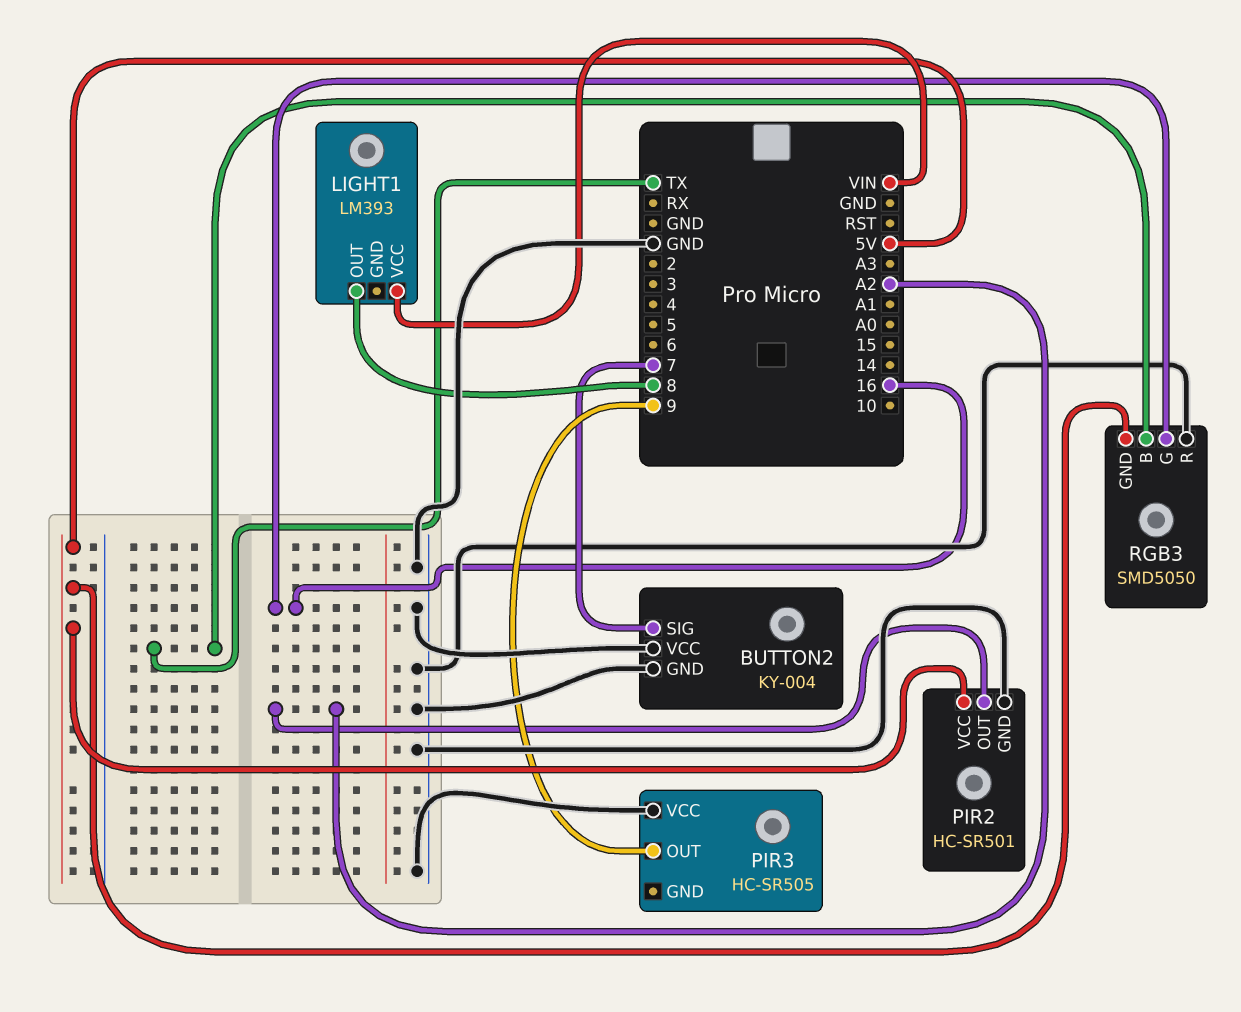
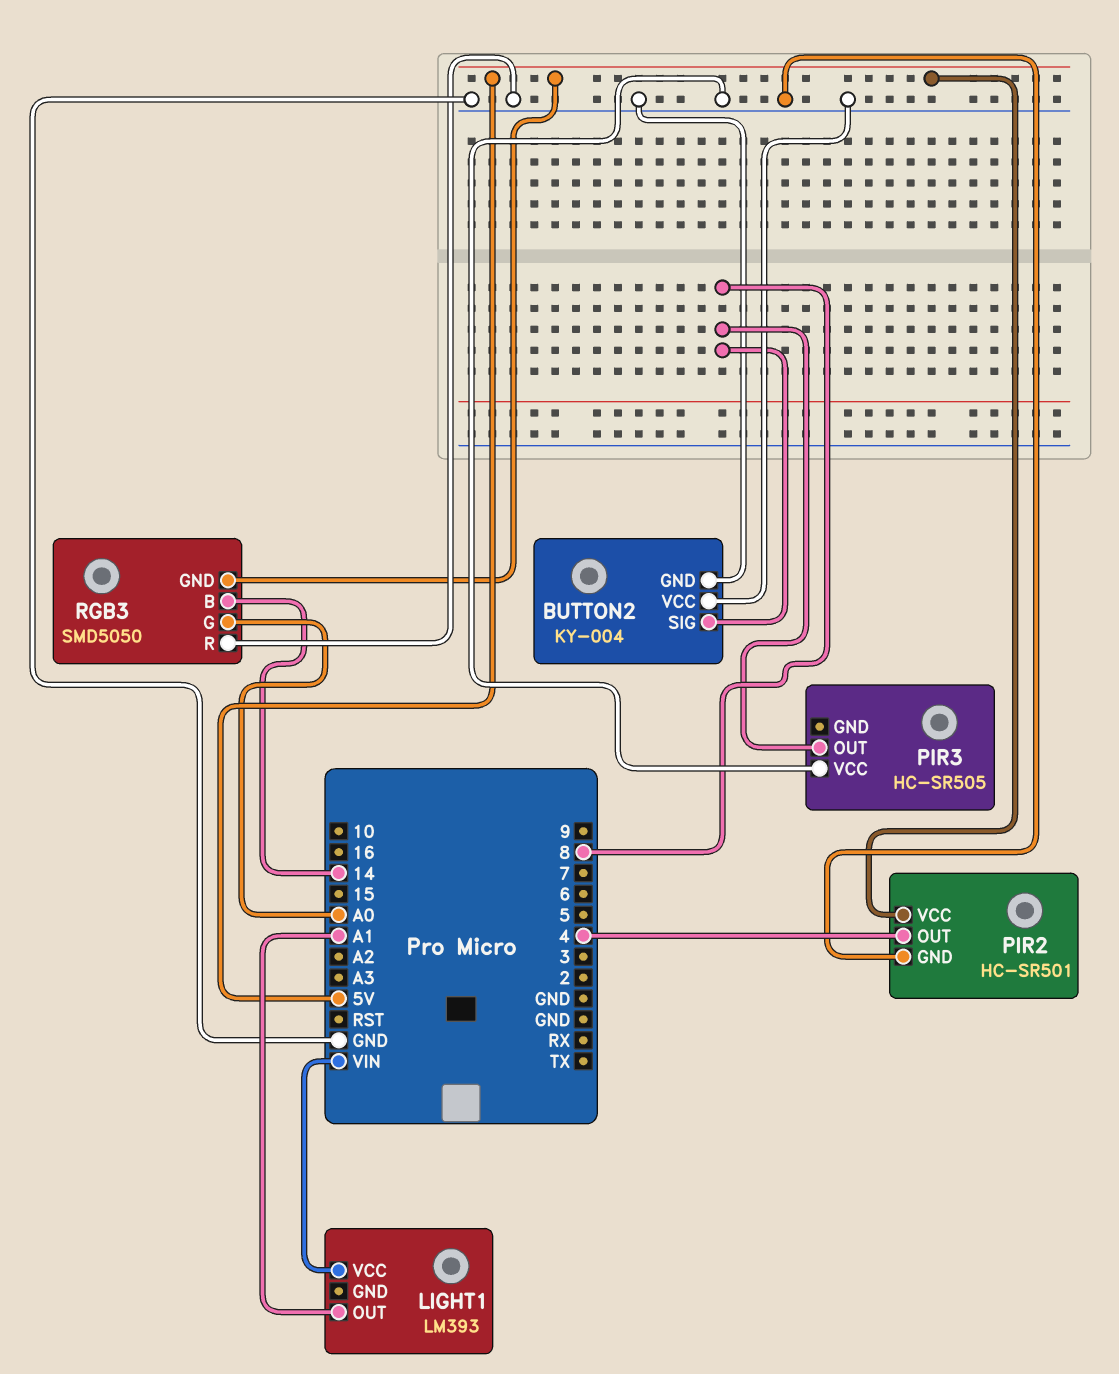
BUTTON2 pin SIG: 7 -> 8
LIGHT1 pin OUT: 8 -> A1
PIR2 pin OUT: A2 -> 4
PIR3 pin OUT: 9 -> 8
RGB3 pin B: TX -> 14
RGB3 pin G: 16 -> A0

